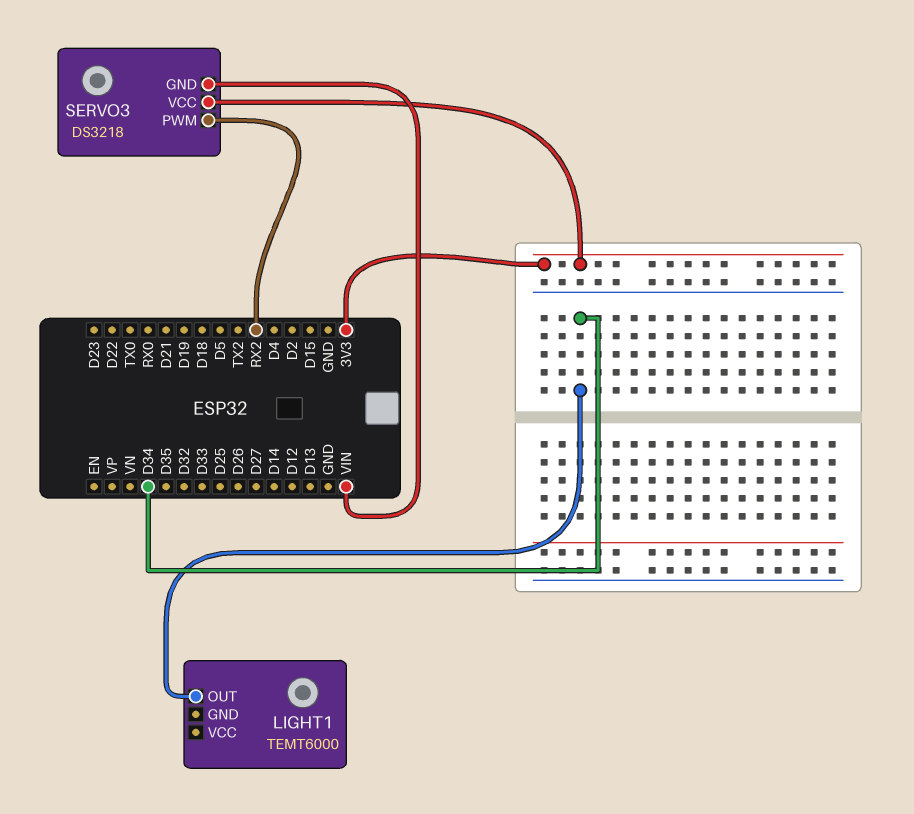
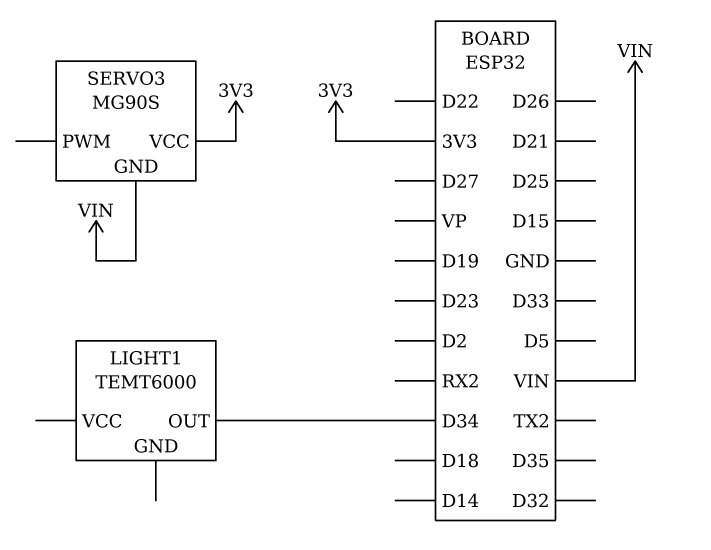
SERVO3: DS3218 -> MG90S
SERVO3 pin PWM: RX2 -> none

